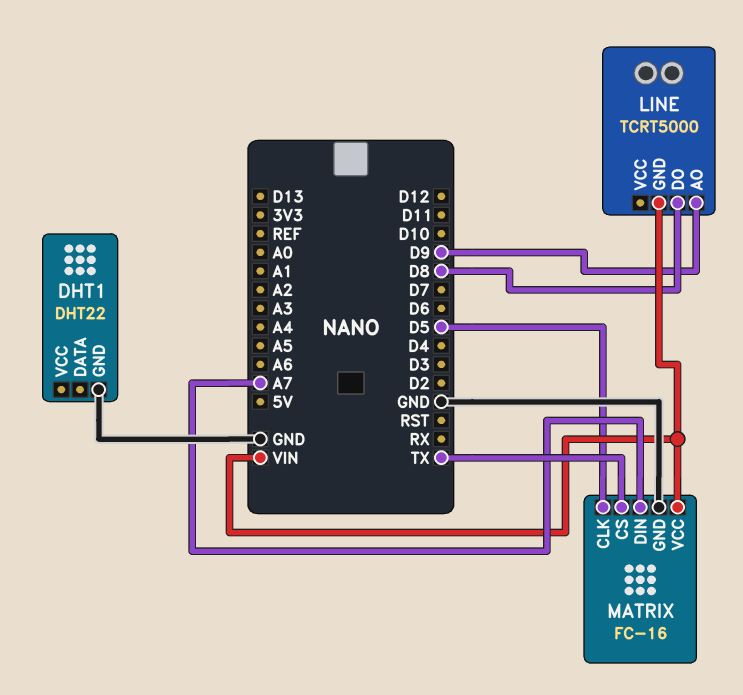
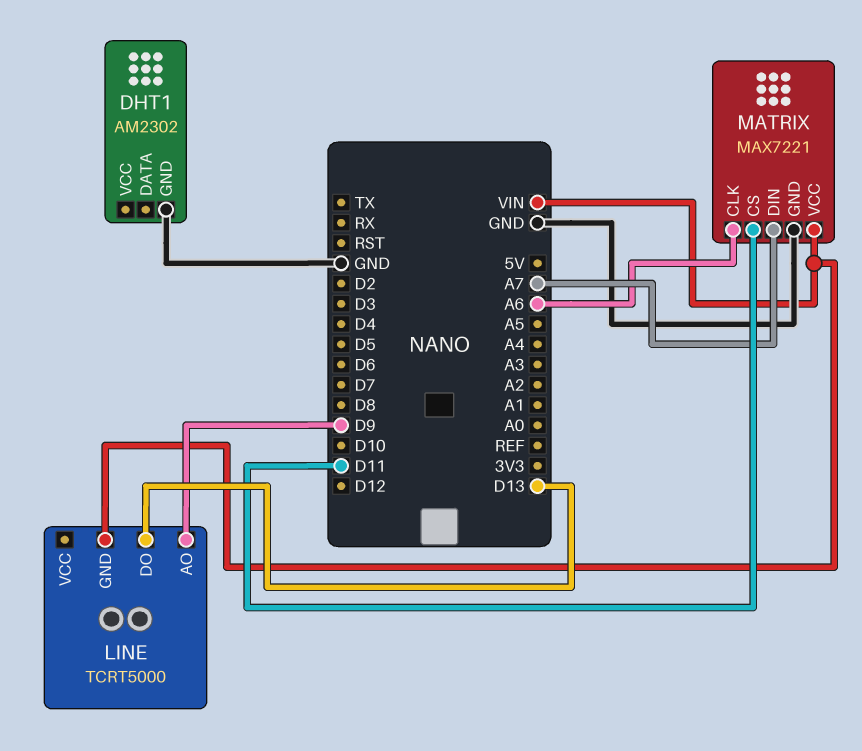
DHT1: DHT22 -> AM2302
LINE pin DO: D8 -> D13
MATRIX: FC-16 -> MAX7221
MATRIX pin CLK: D5 -> A6
MATRIX pin CS: TX -> D11

